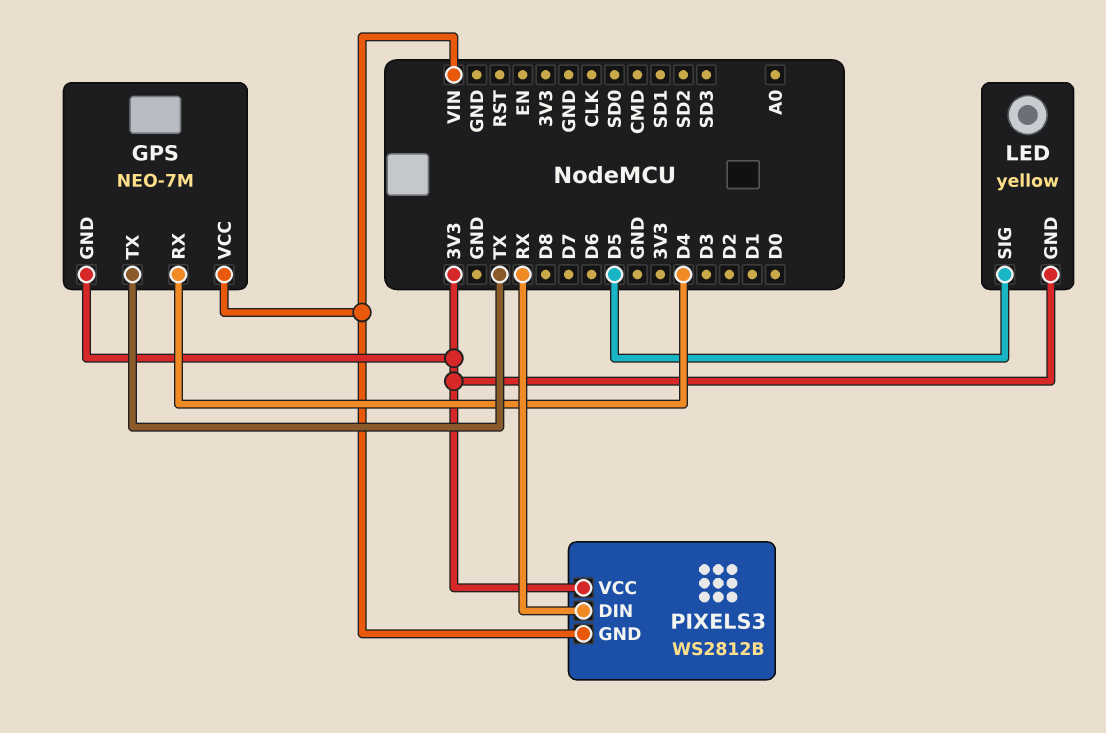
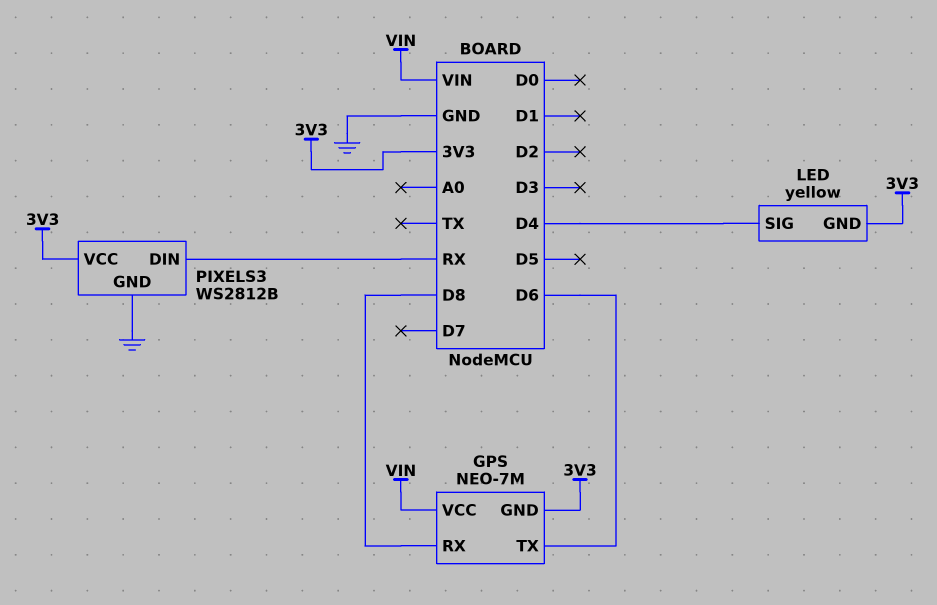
GPS pin RX: D4 -> D8
GPS pin TX: TX -> D6
LED pin SIG: D5 -> D4
PIXELS3 pin GND: VIN -> GND

